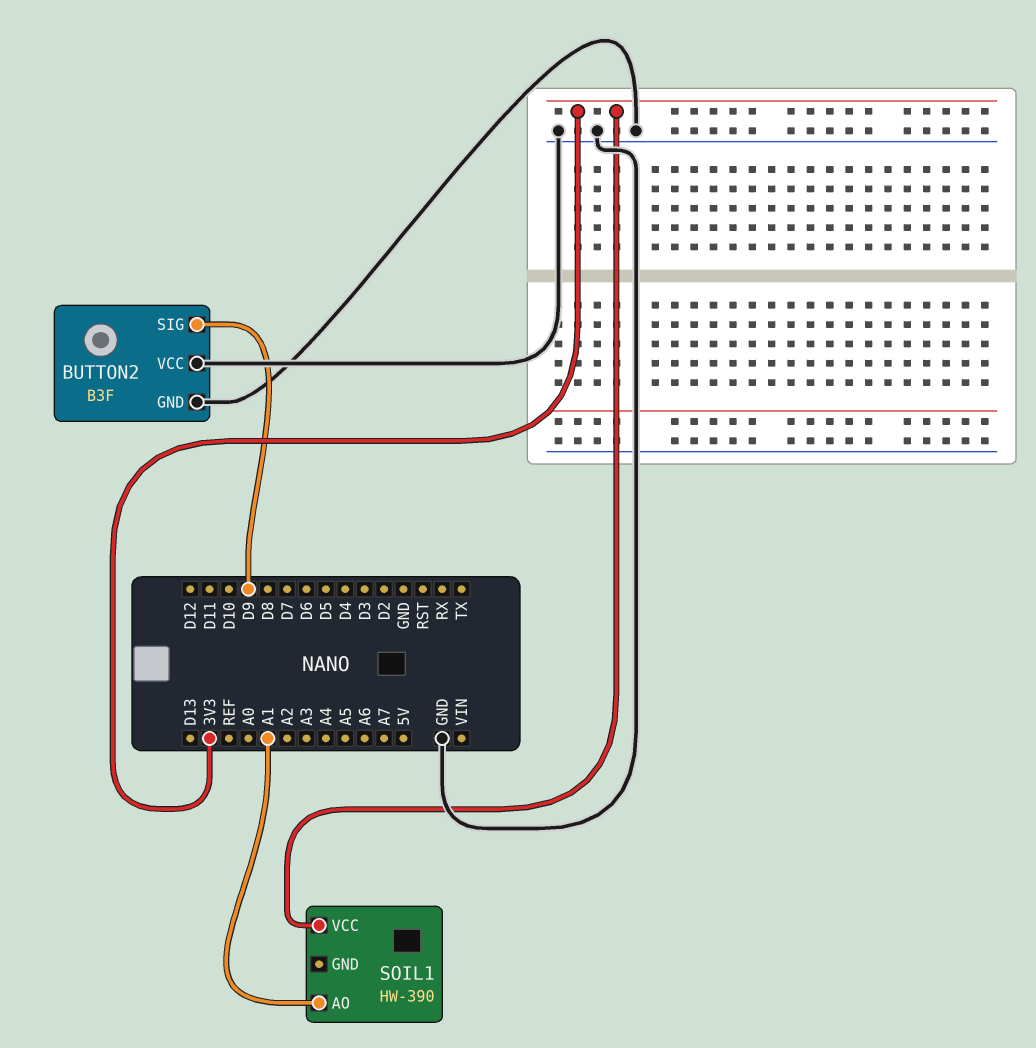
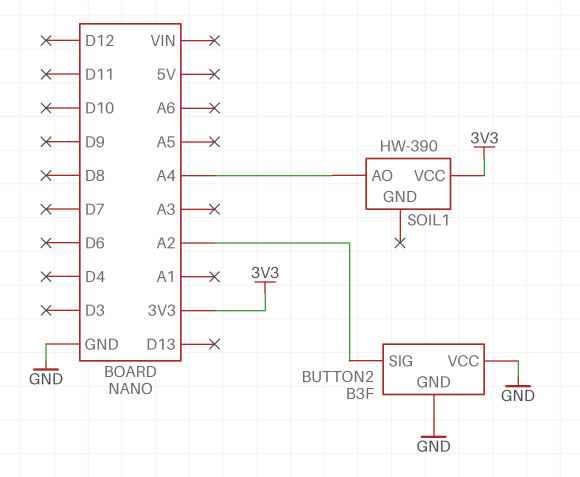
BUTTON2 pin SIG: D9 -> A2
SOIL1 pin AO: A1 -> A4

